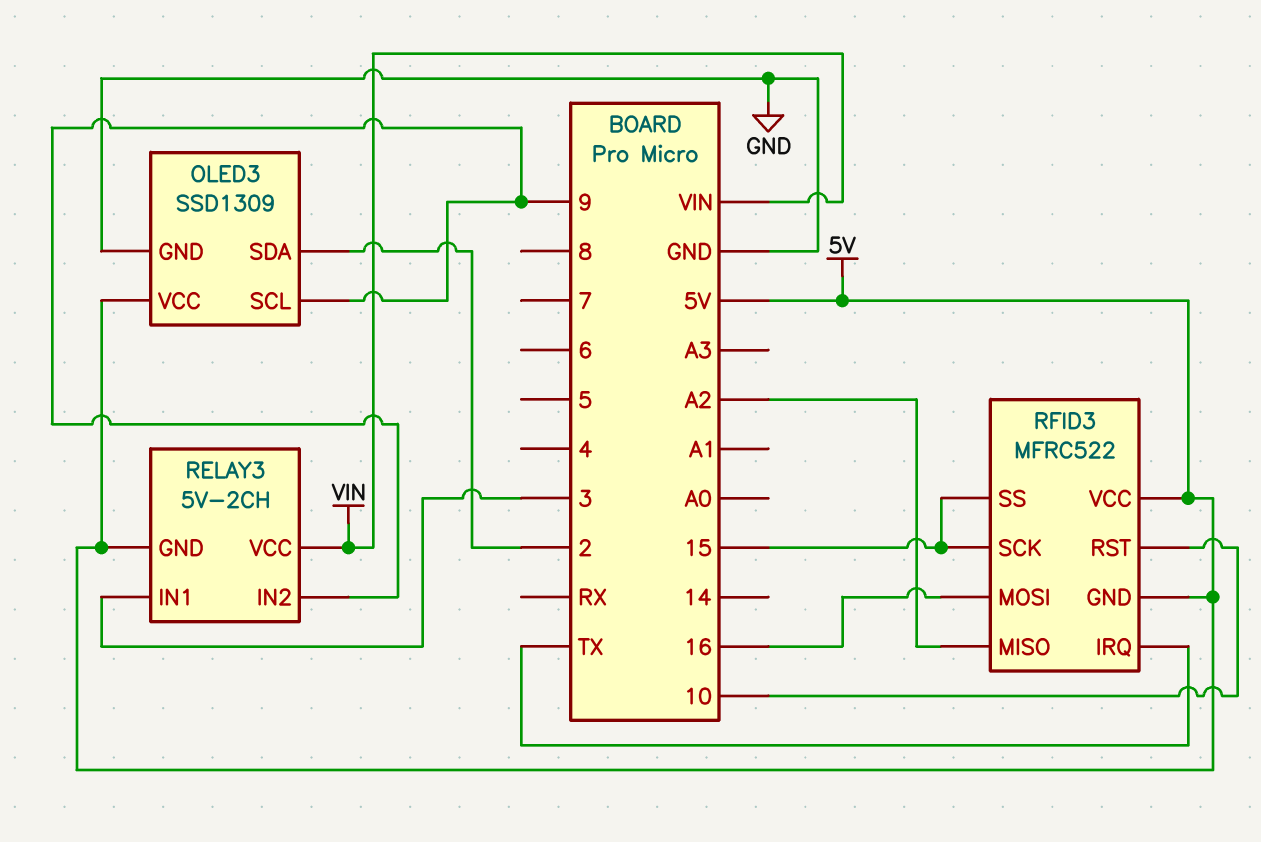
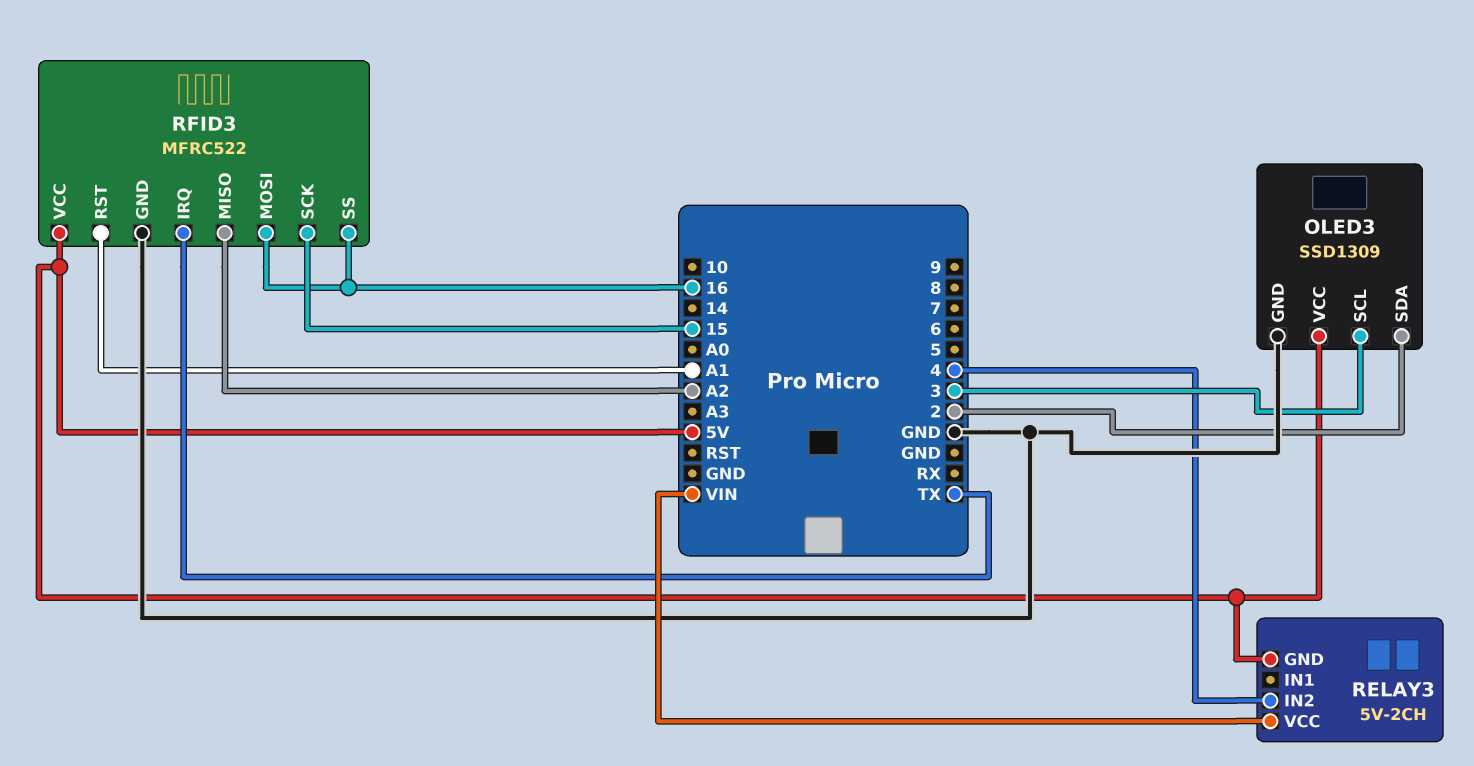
OLED3 pin SCL: 9 -> 3
RELAY3 pin IN1: 3 -> none
RELAY3 pin IN2: 9 -> 4
RFID3 pin GND: 5V -> GND
RFID3 pin RST: 10 -> A1
RFID3 pin SS: 15 -> 16

